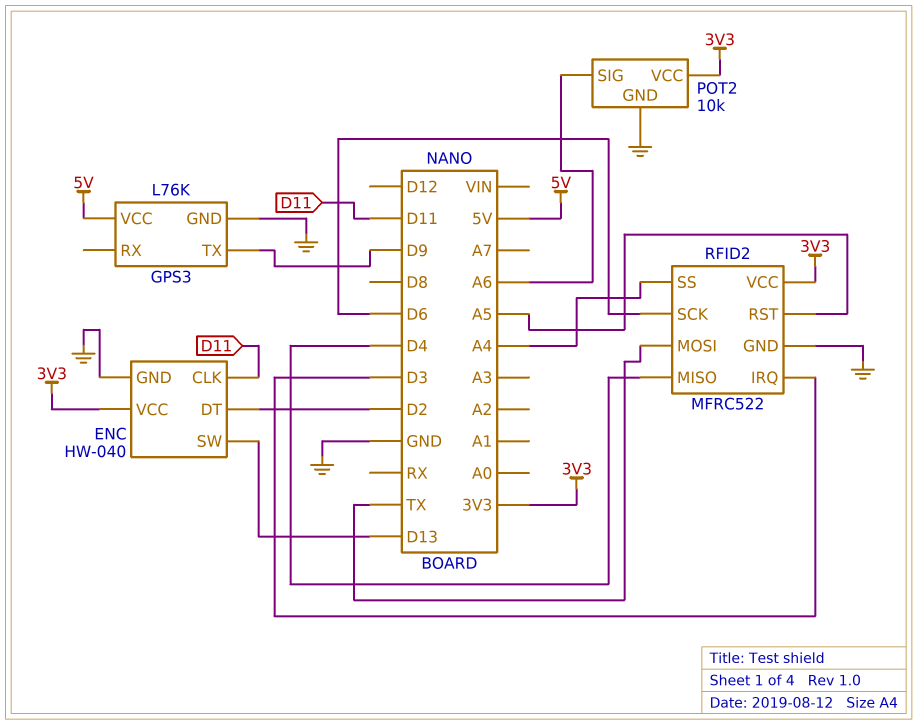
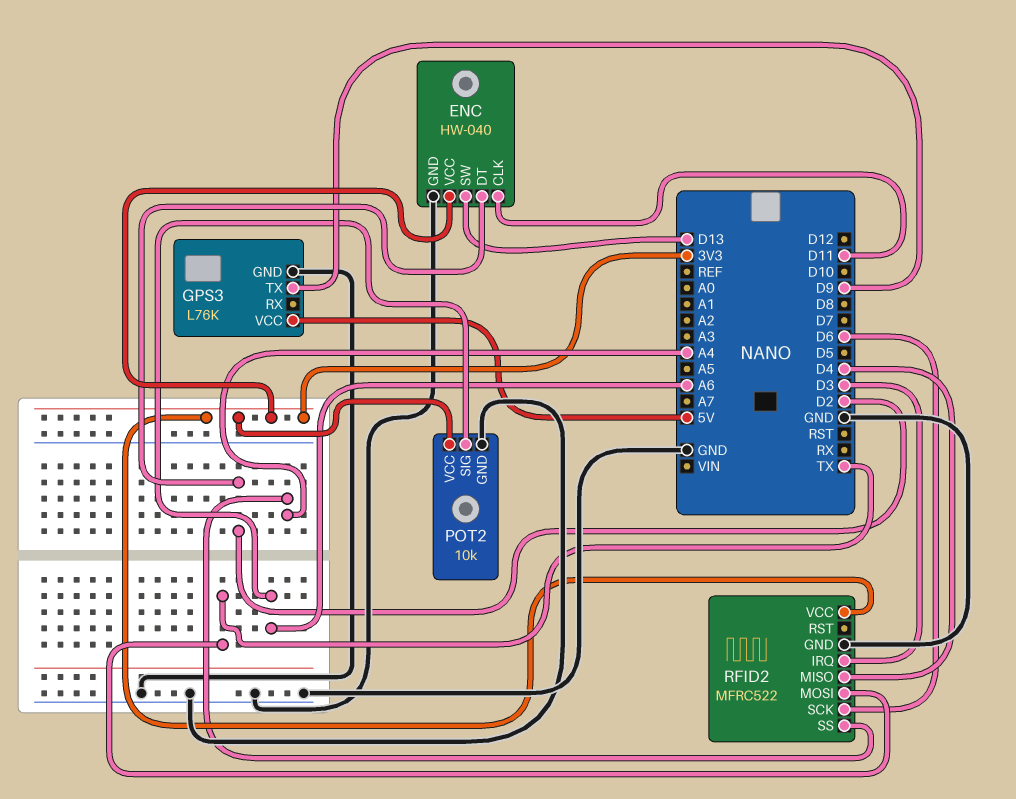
RFID2 pin RST: A5 -> none

